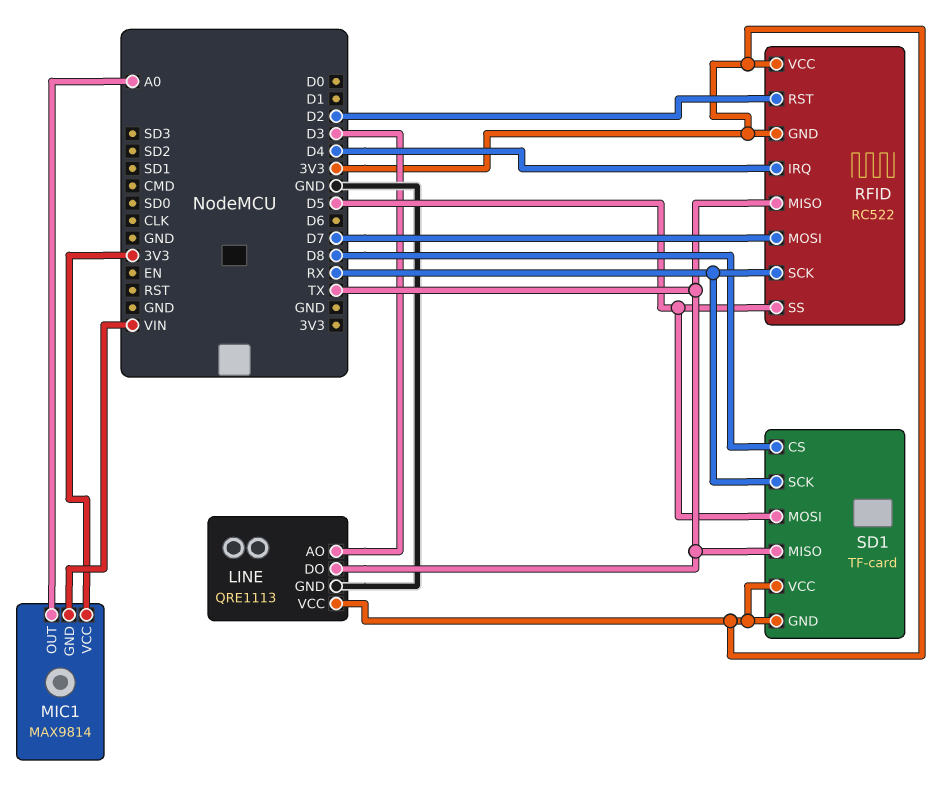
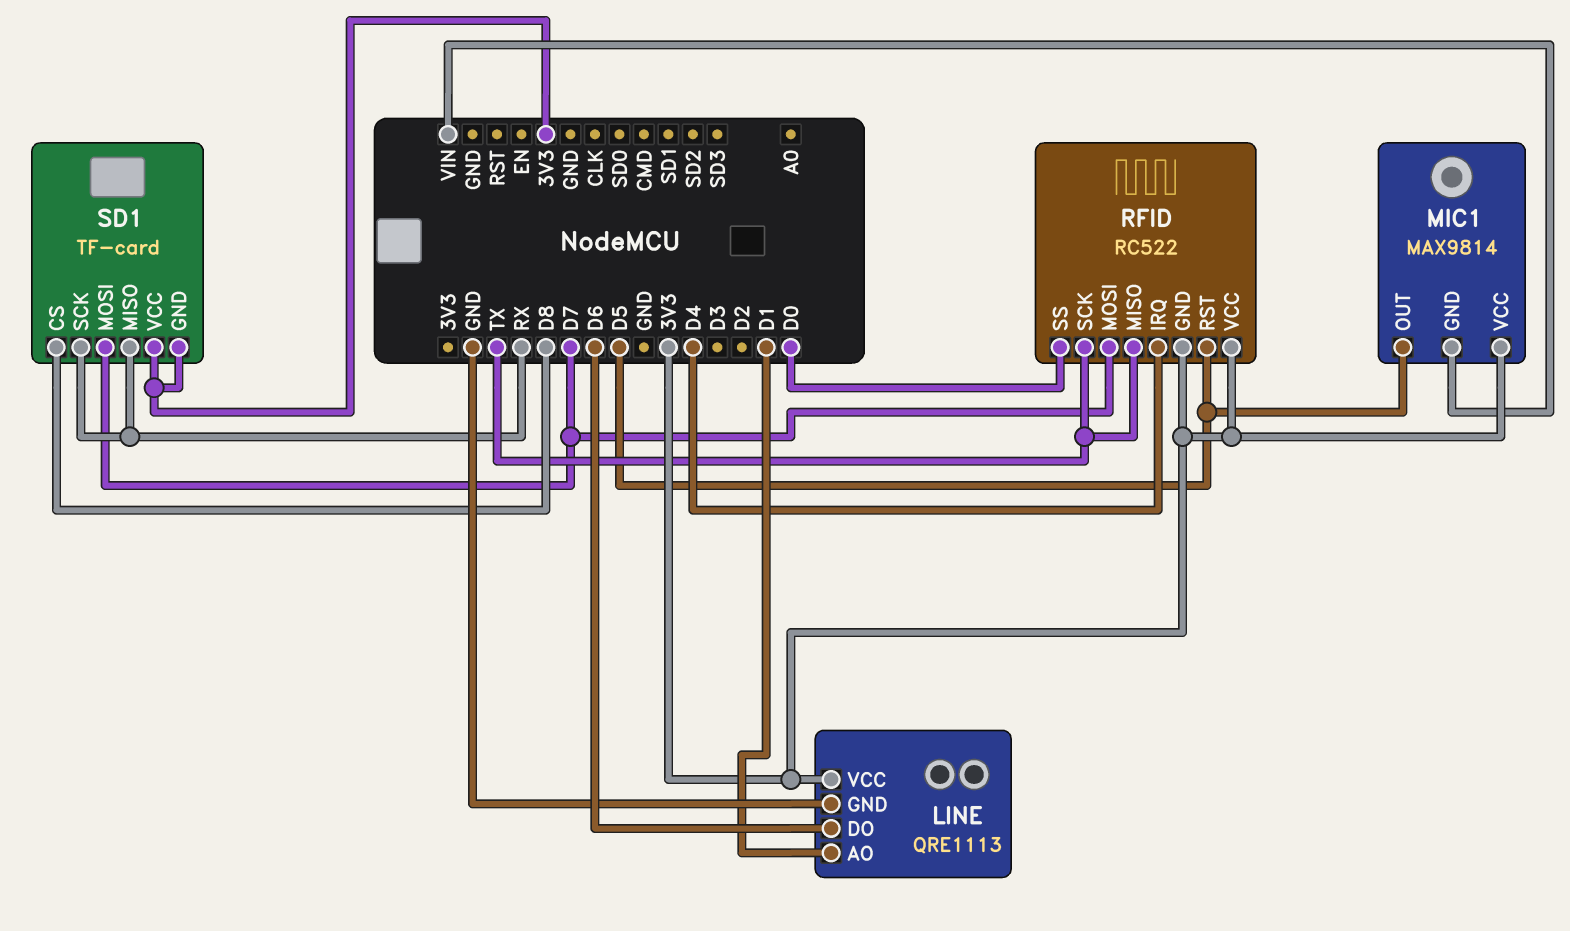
LINE pin AO: D3 -> D1
LINE pin DO: TX -> D6
MIC1 pin OUT: A0 -> D5
RFID pin RST: D2 -> D5
RFID pin SCK: RX -> TX
RFID pin SS: D5 -> D0
SD1 pin MISO: TX -> RX
SD1 pin MOSI: D5 -> D7

